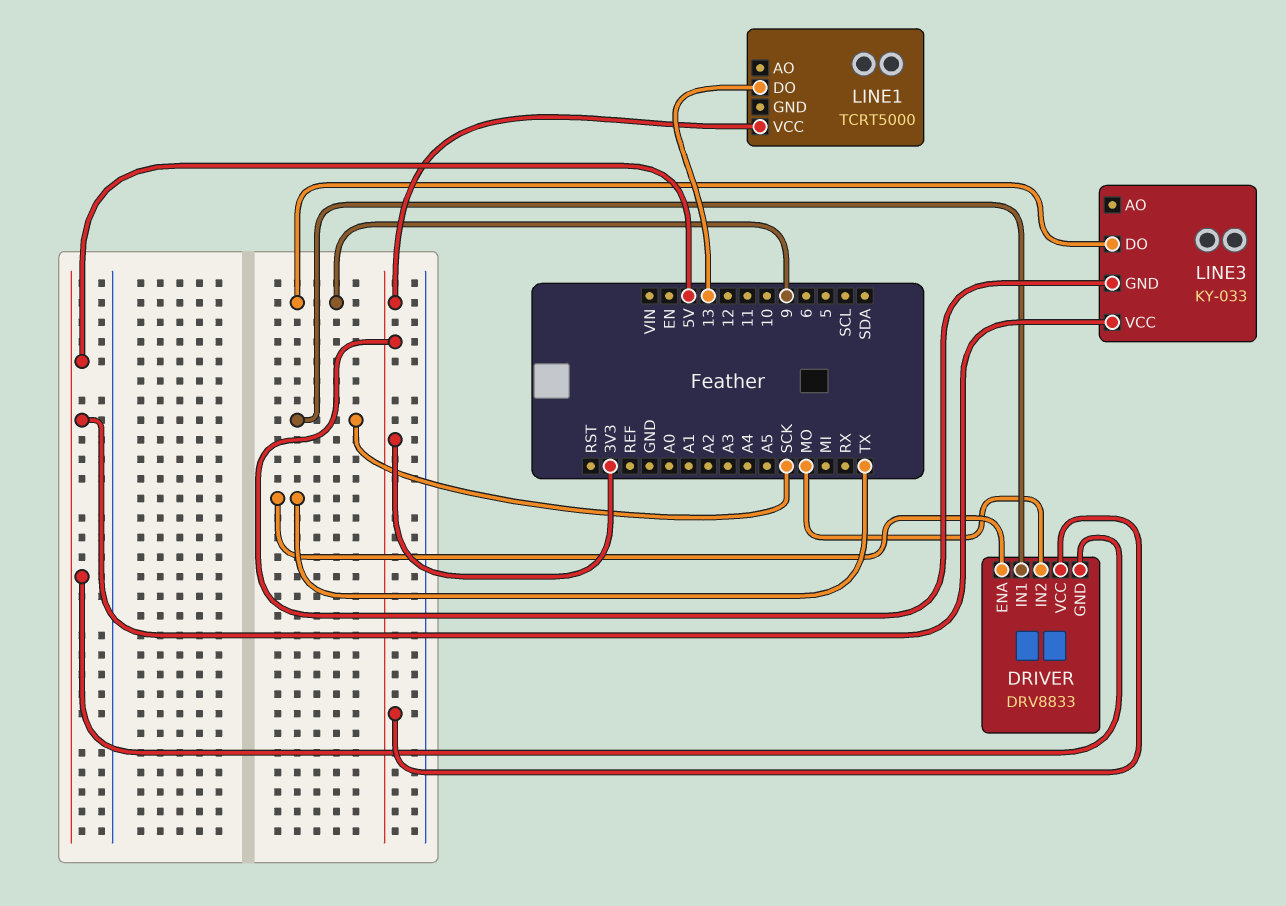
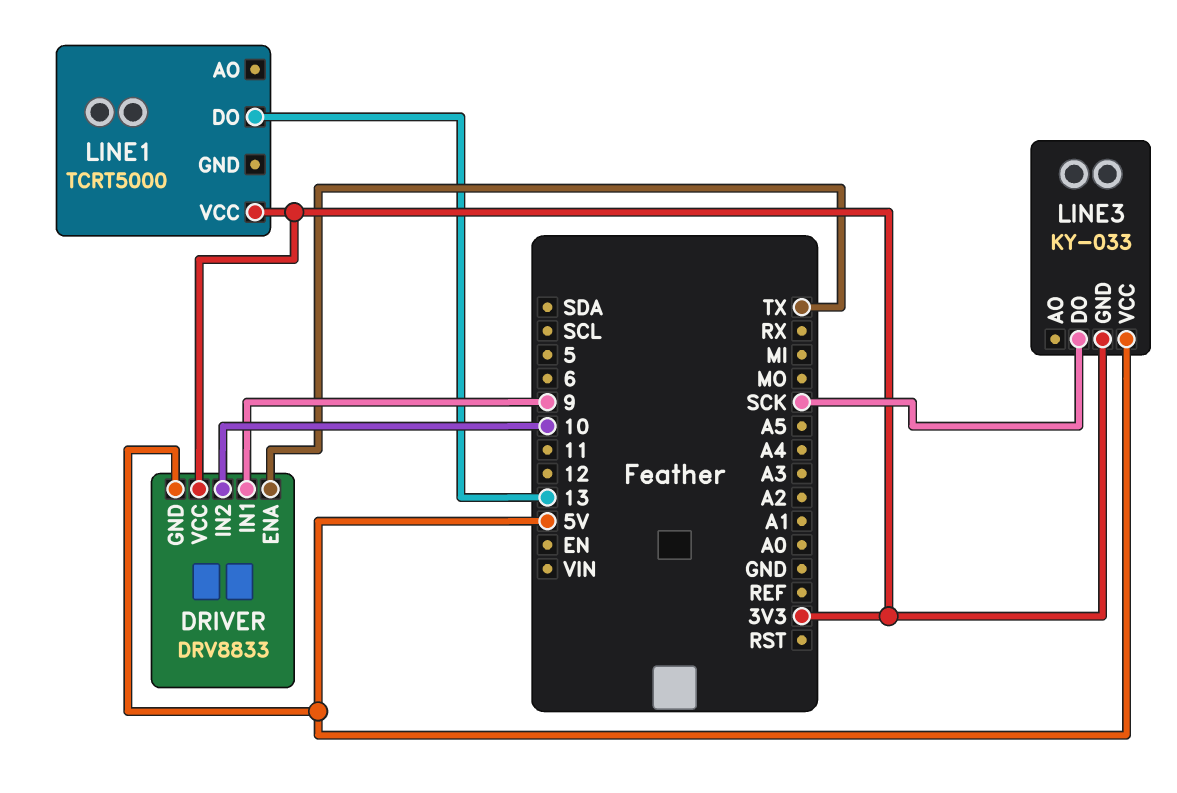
DRIVER pin IN1: SCK -> 9
DRIVER pin IN2: MO -> 10
LINE3 pin DO: 9 -> SCK

